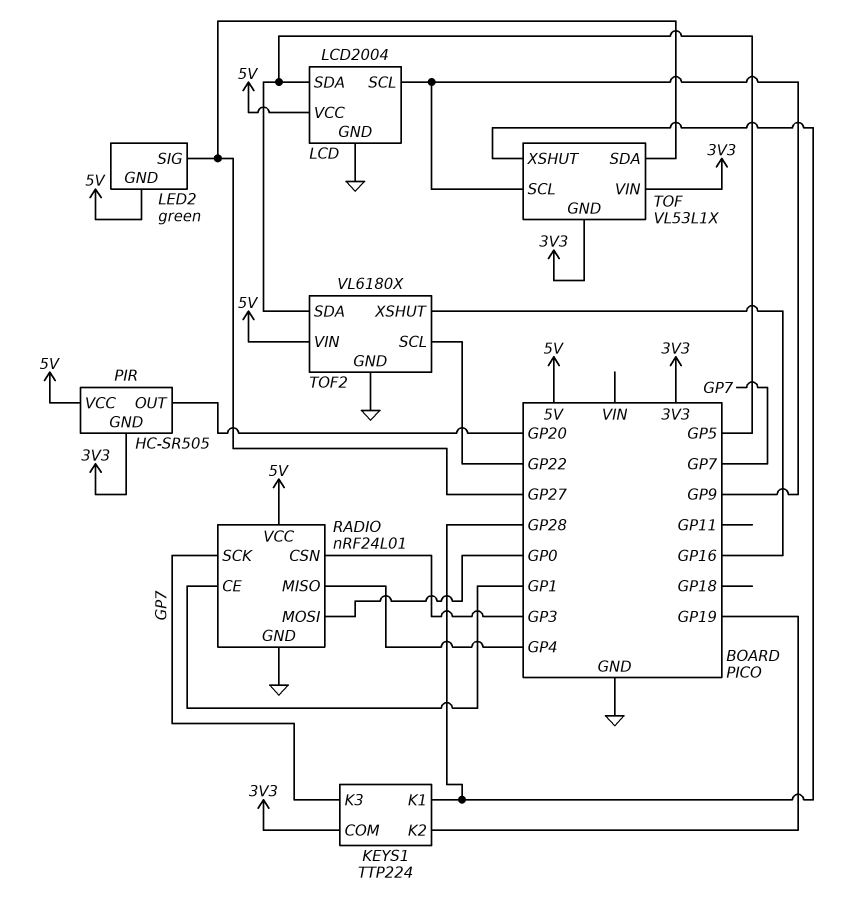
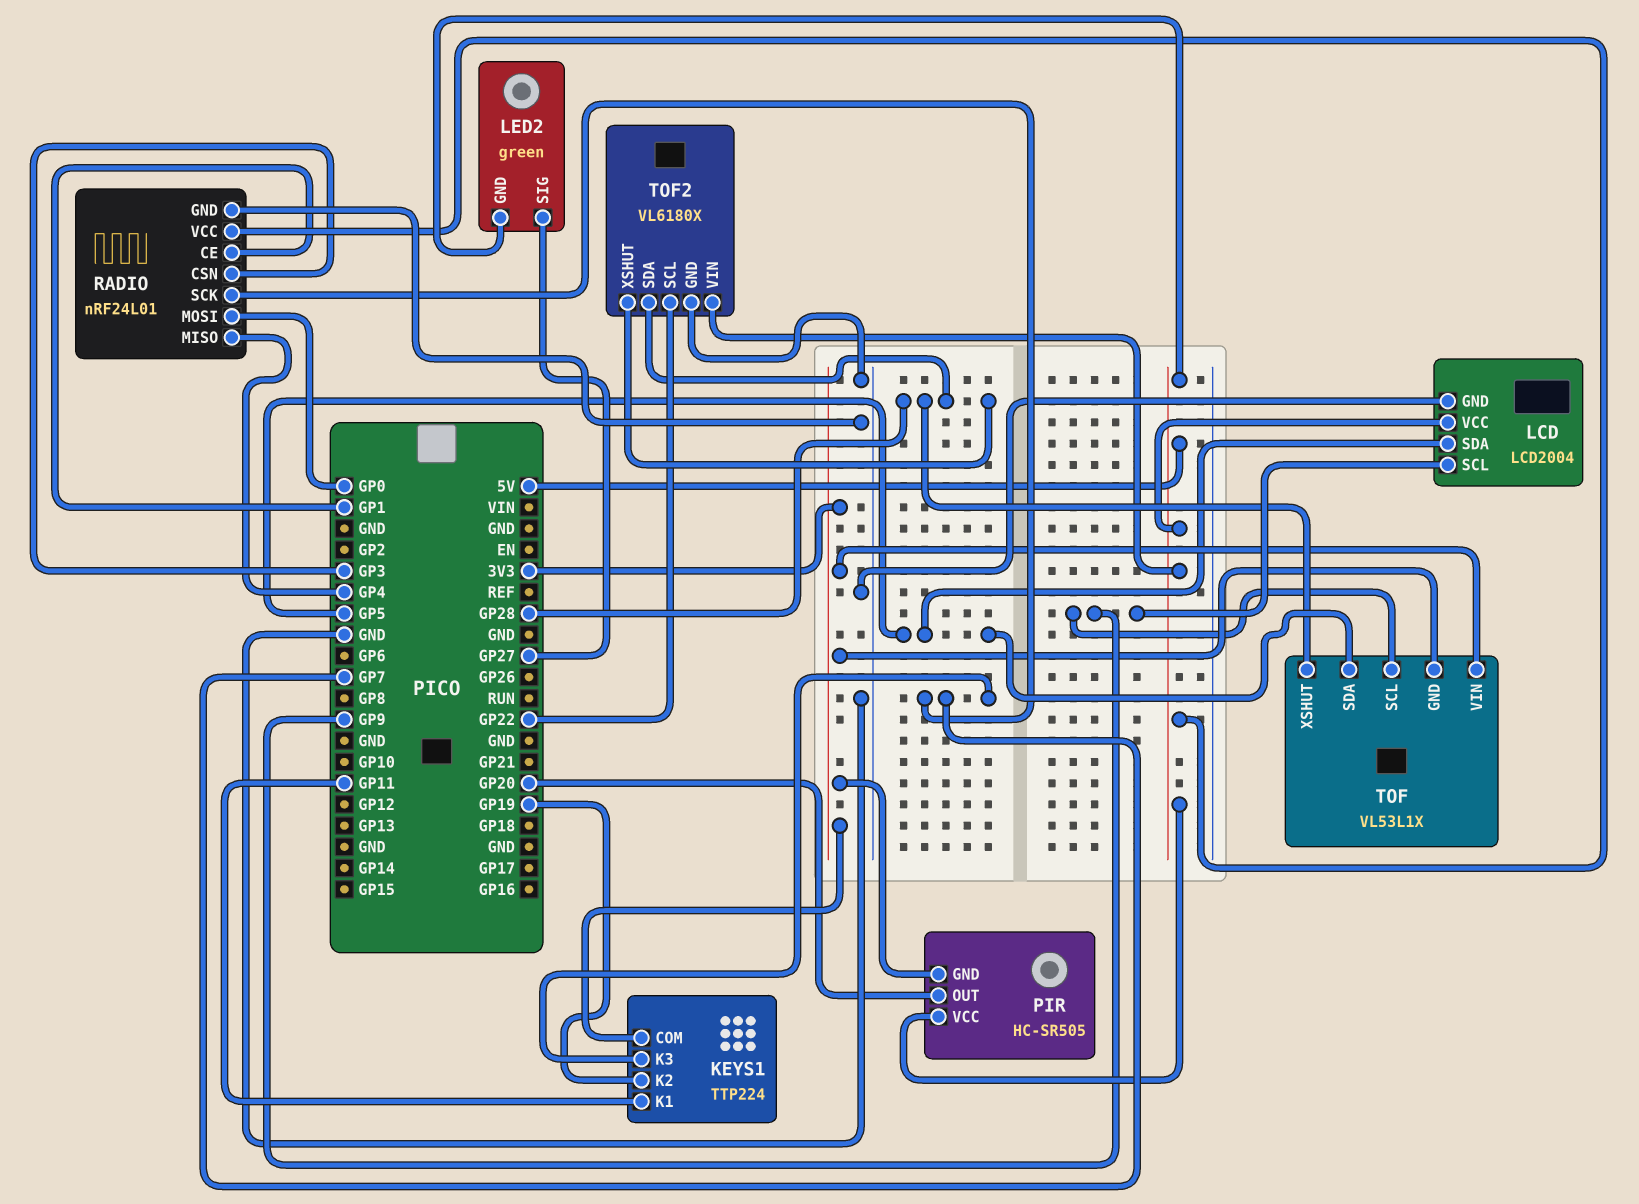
KEYS1 pin K1: GP28 -> GP11
TOF pin SDA: GP27 -> GP5
TOF2 pin SDA: GP5 -> GP28
TOF2 pin XSHUT: GP16 -> GP28

